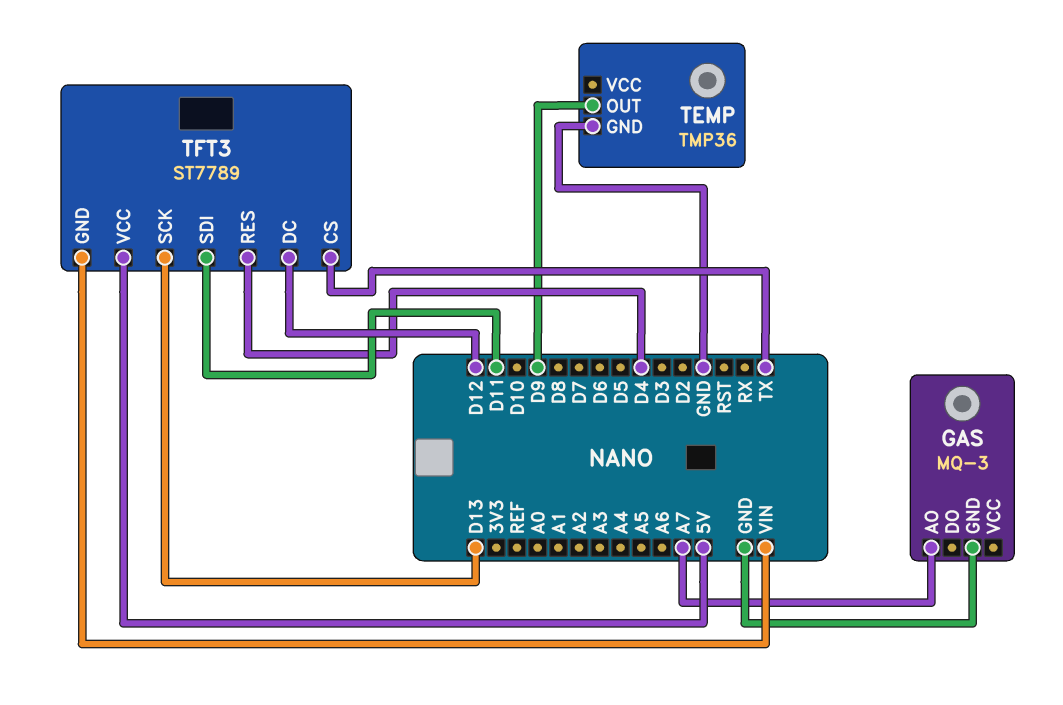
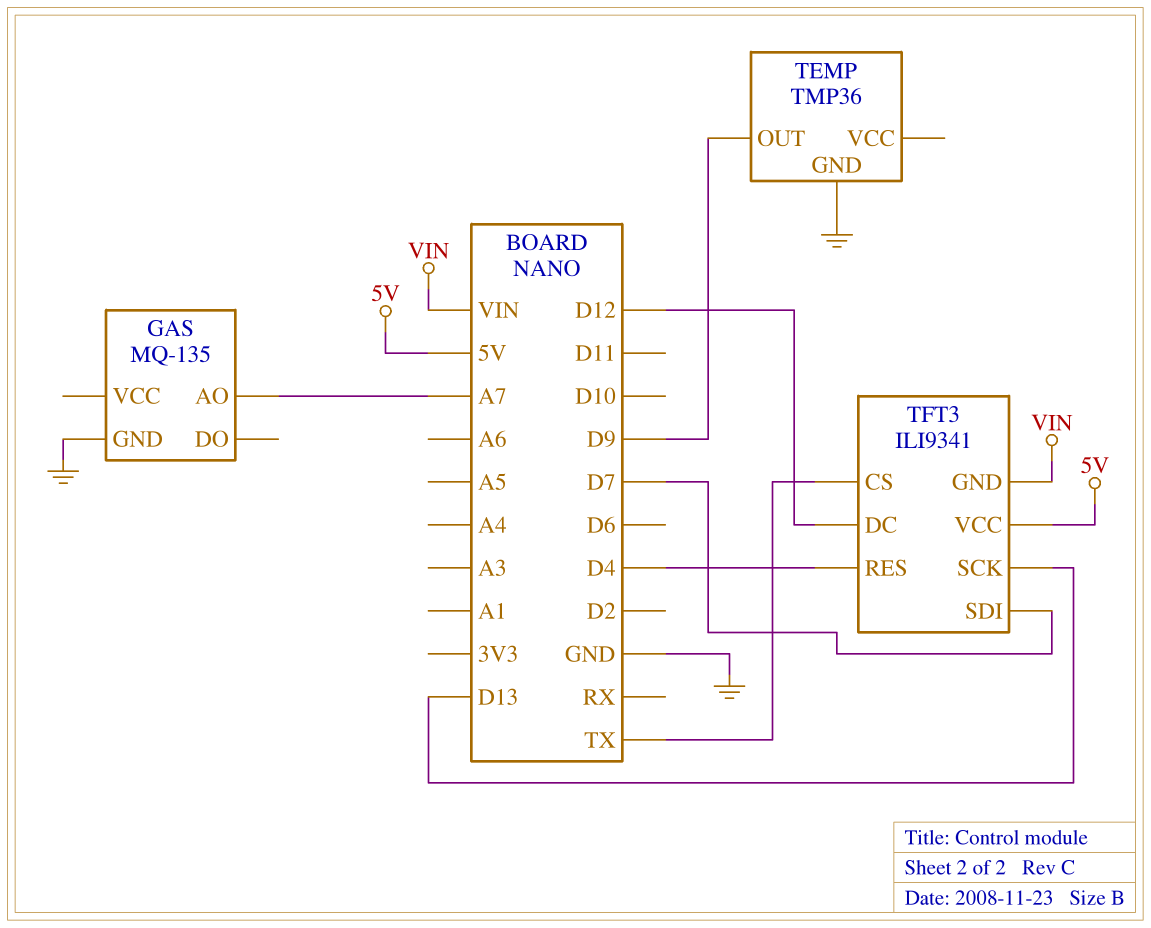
GAS: MQ-3 -> MQ-135
TFT3: ST7789 -> ILI9341
TFT3 pin SDI: D11 -> D7

